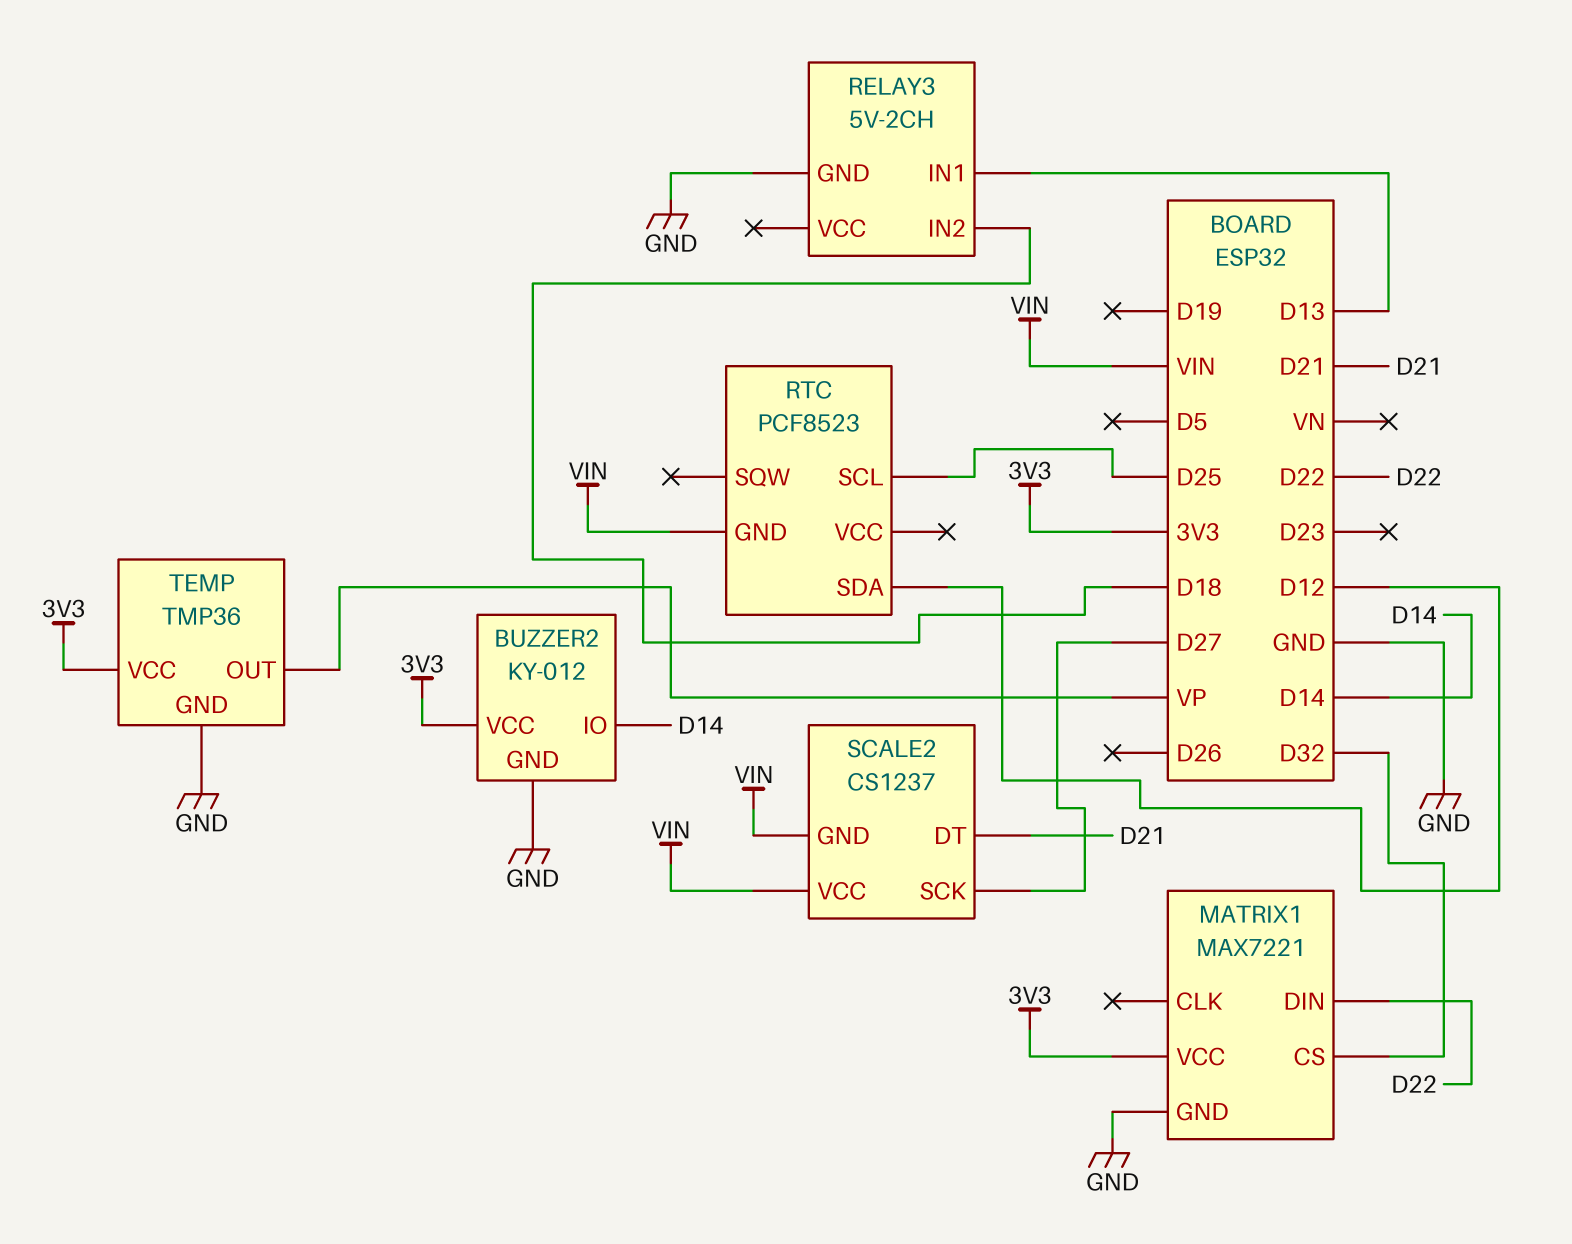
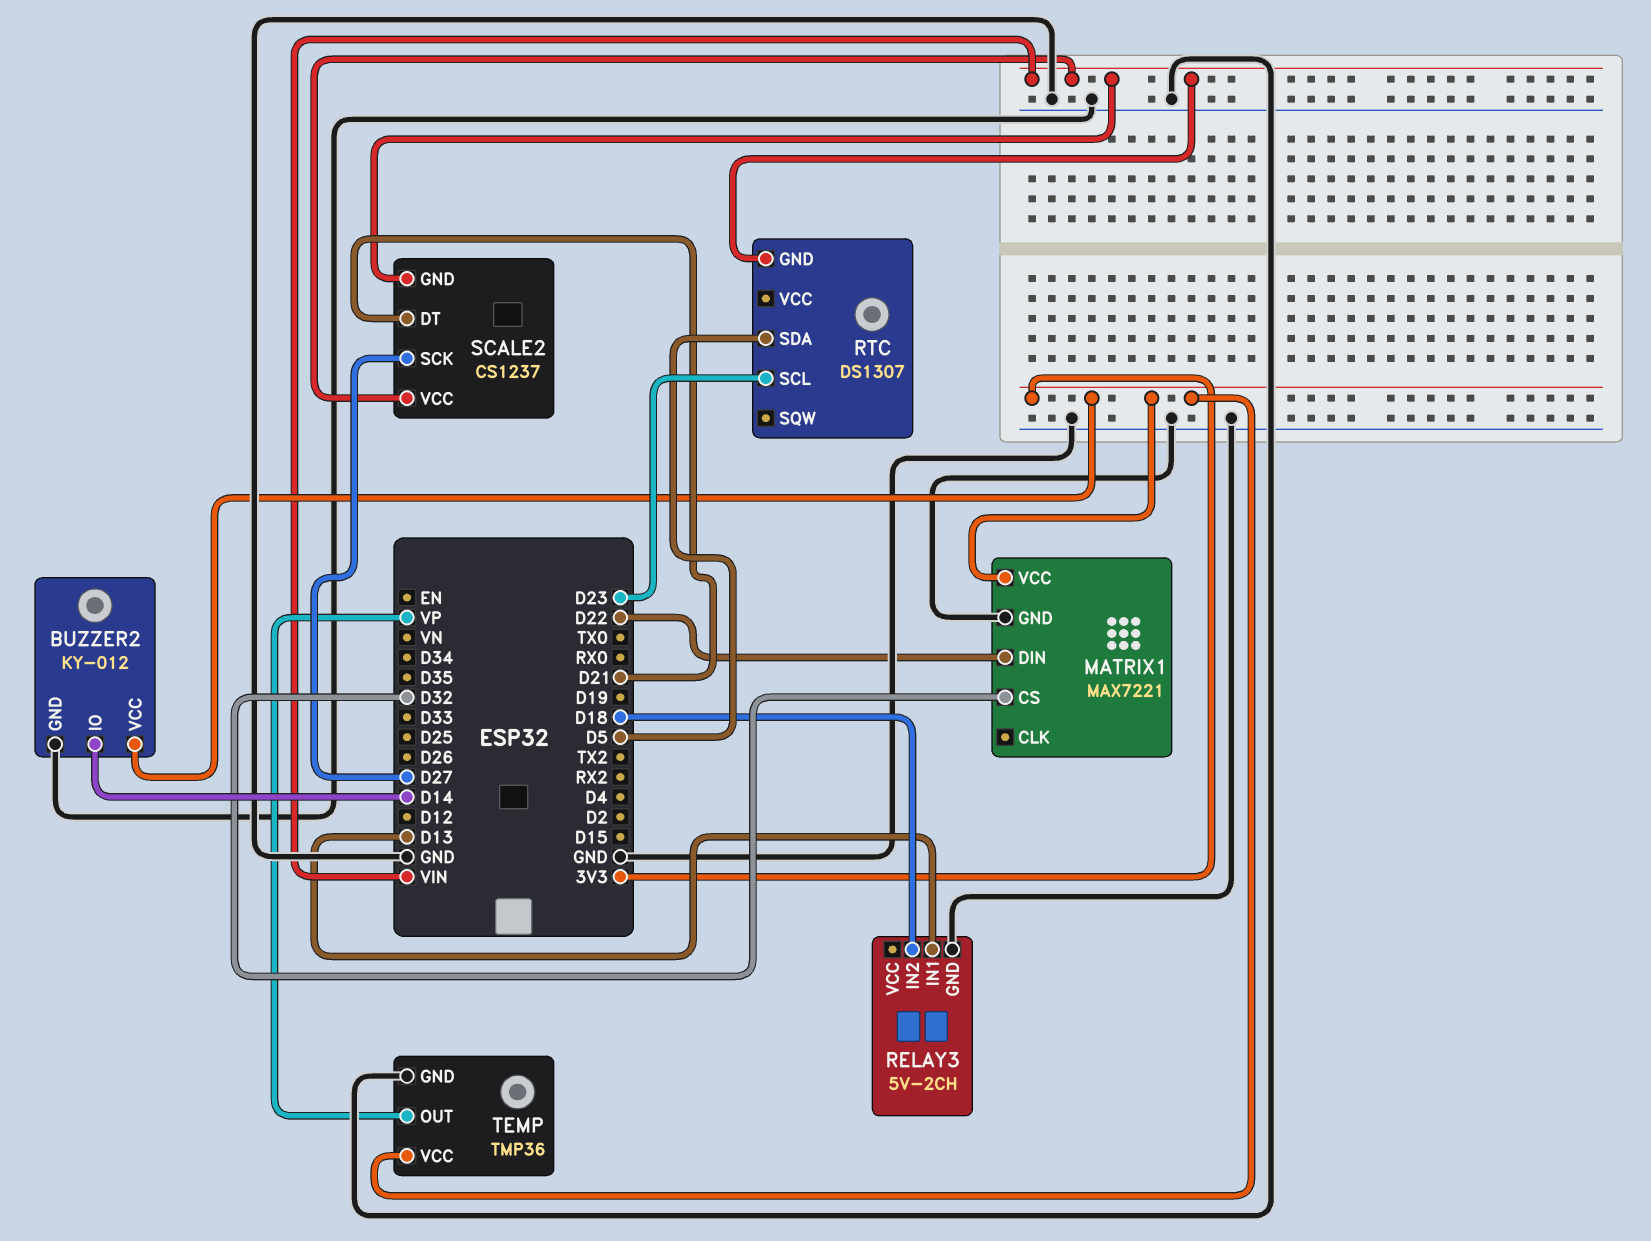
RTC: PCF8523 -> DS1307
RTC pin SCL: D25 -> D23
RTC pin SDA: D12 -> D5

